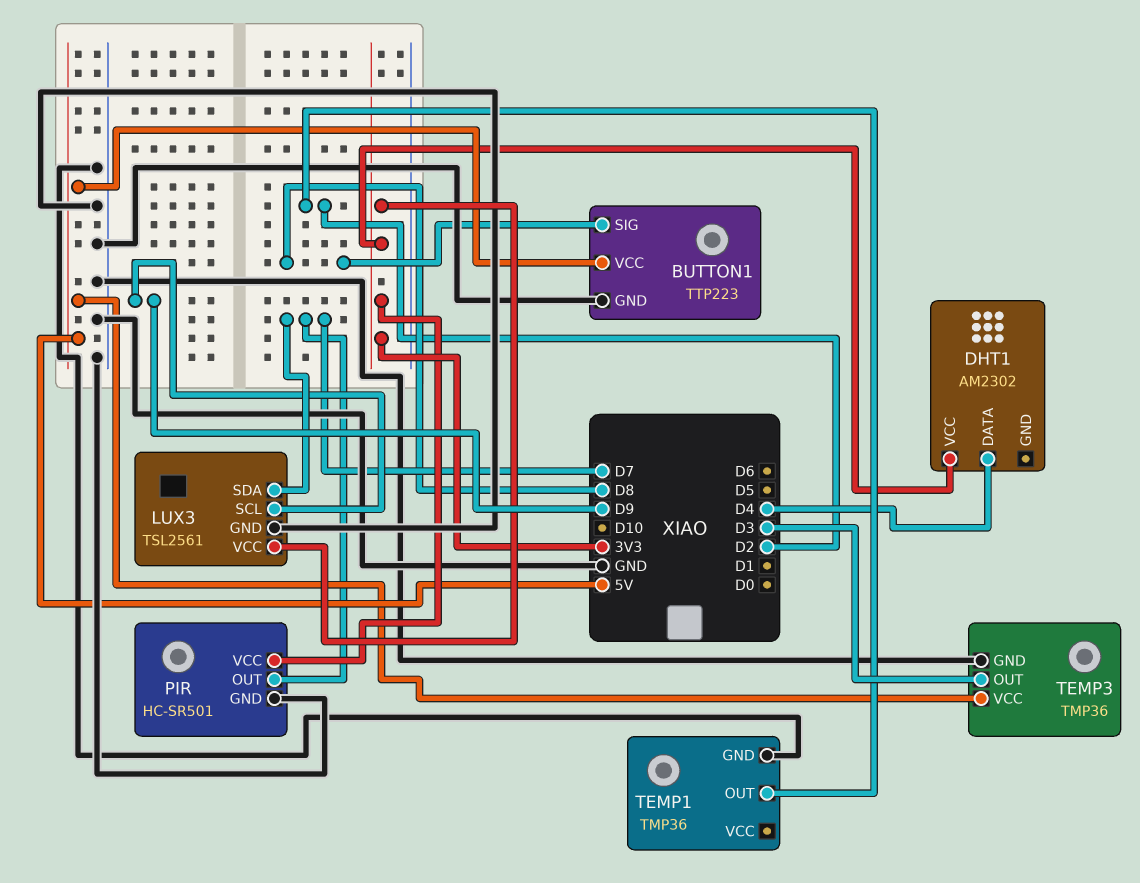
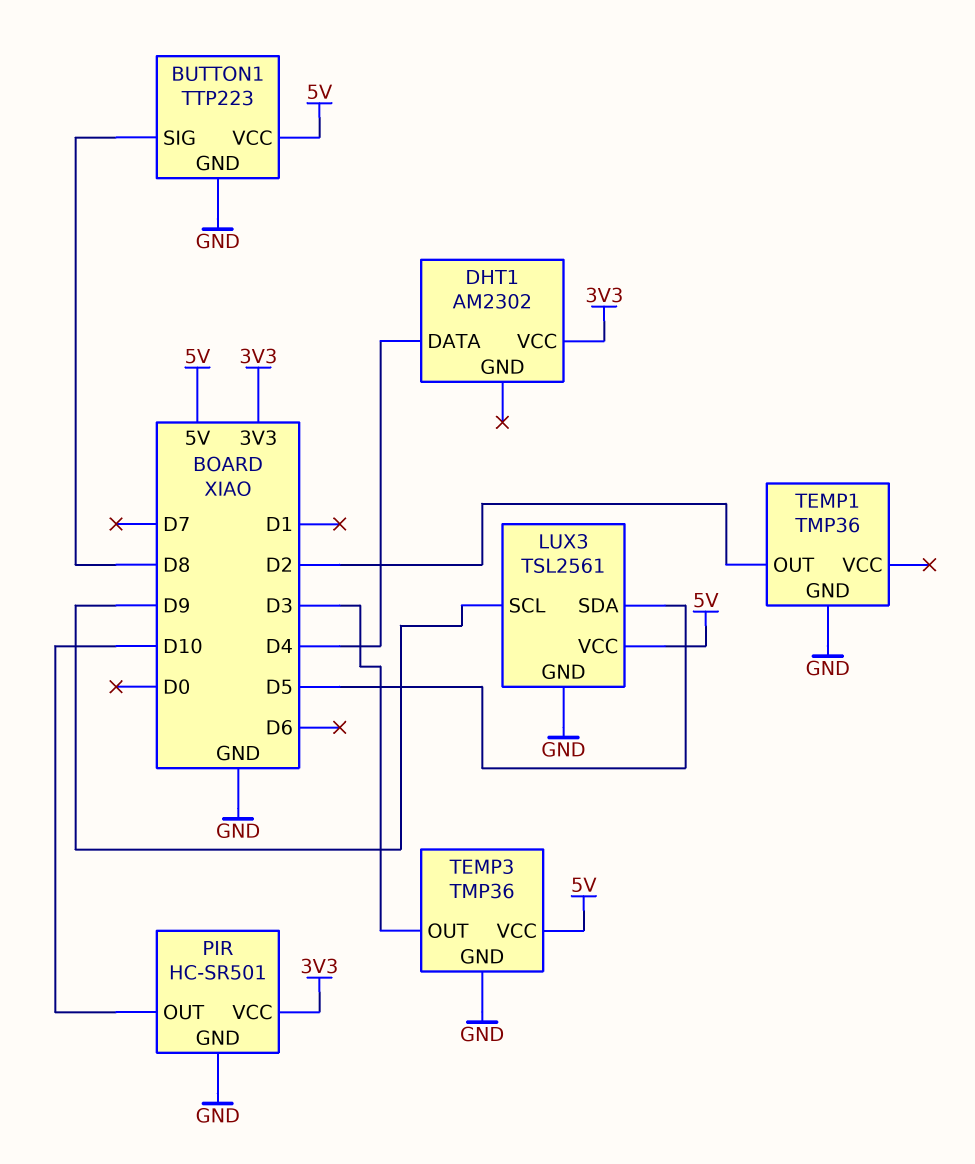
LUX3 pin SDA: D7 -> D5
LUX3 pin VCC: 3V3 -> 5V
PIR pin OUT: D7 -> D10

